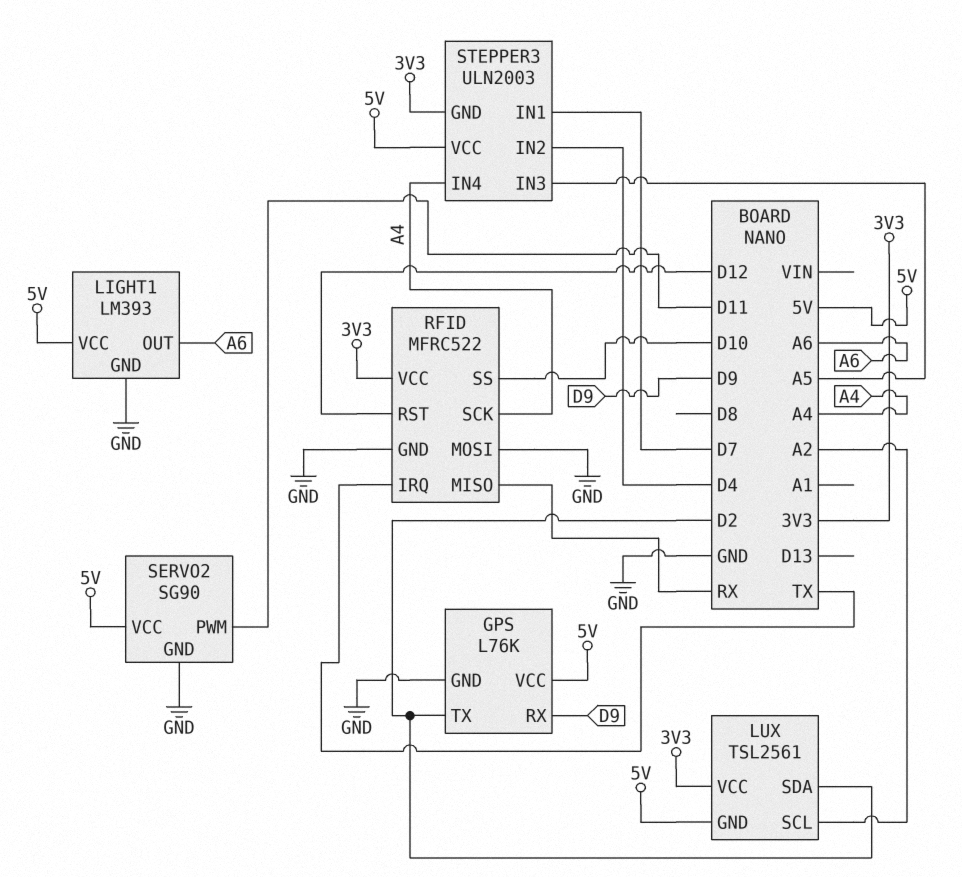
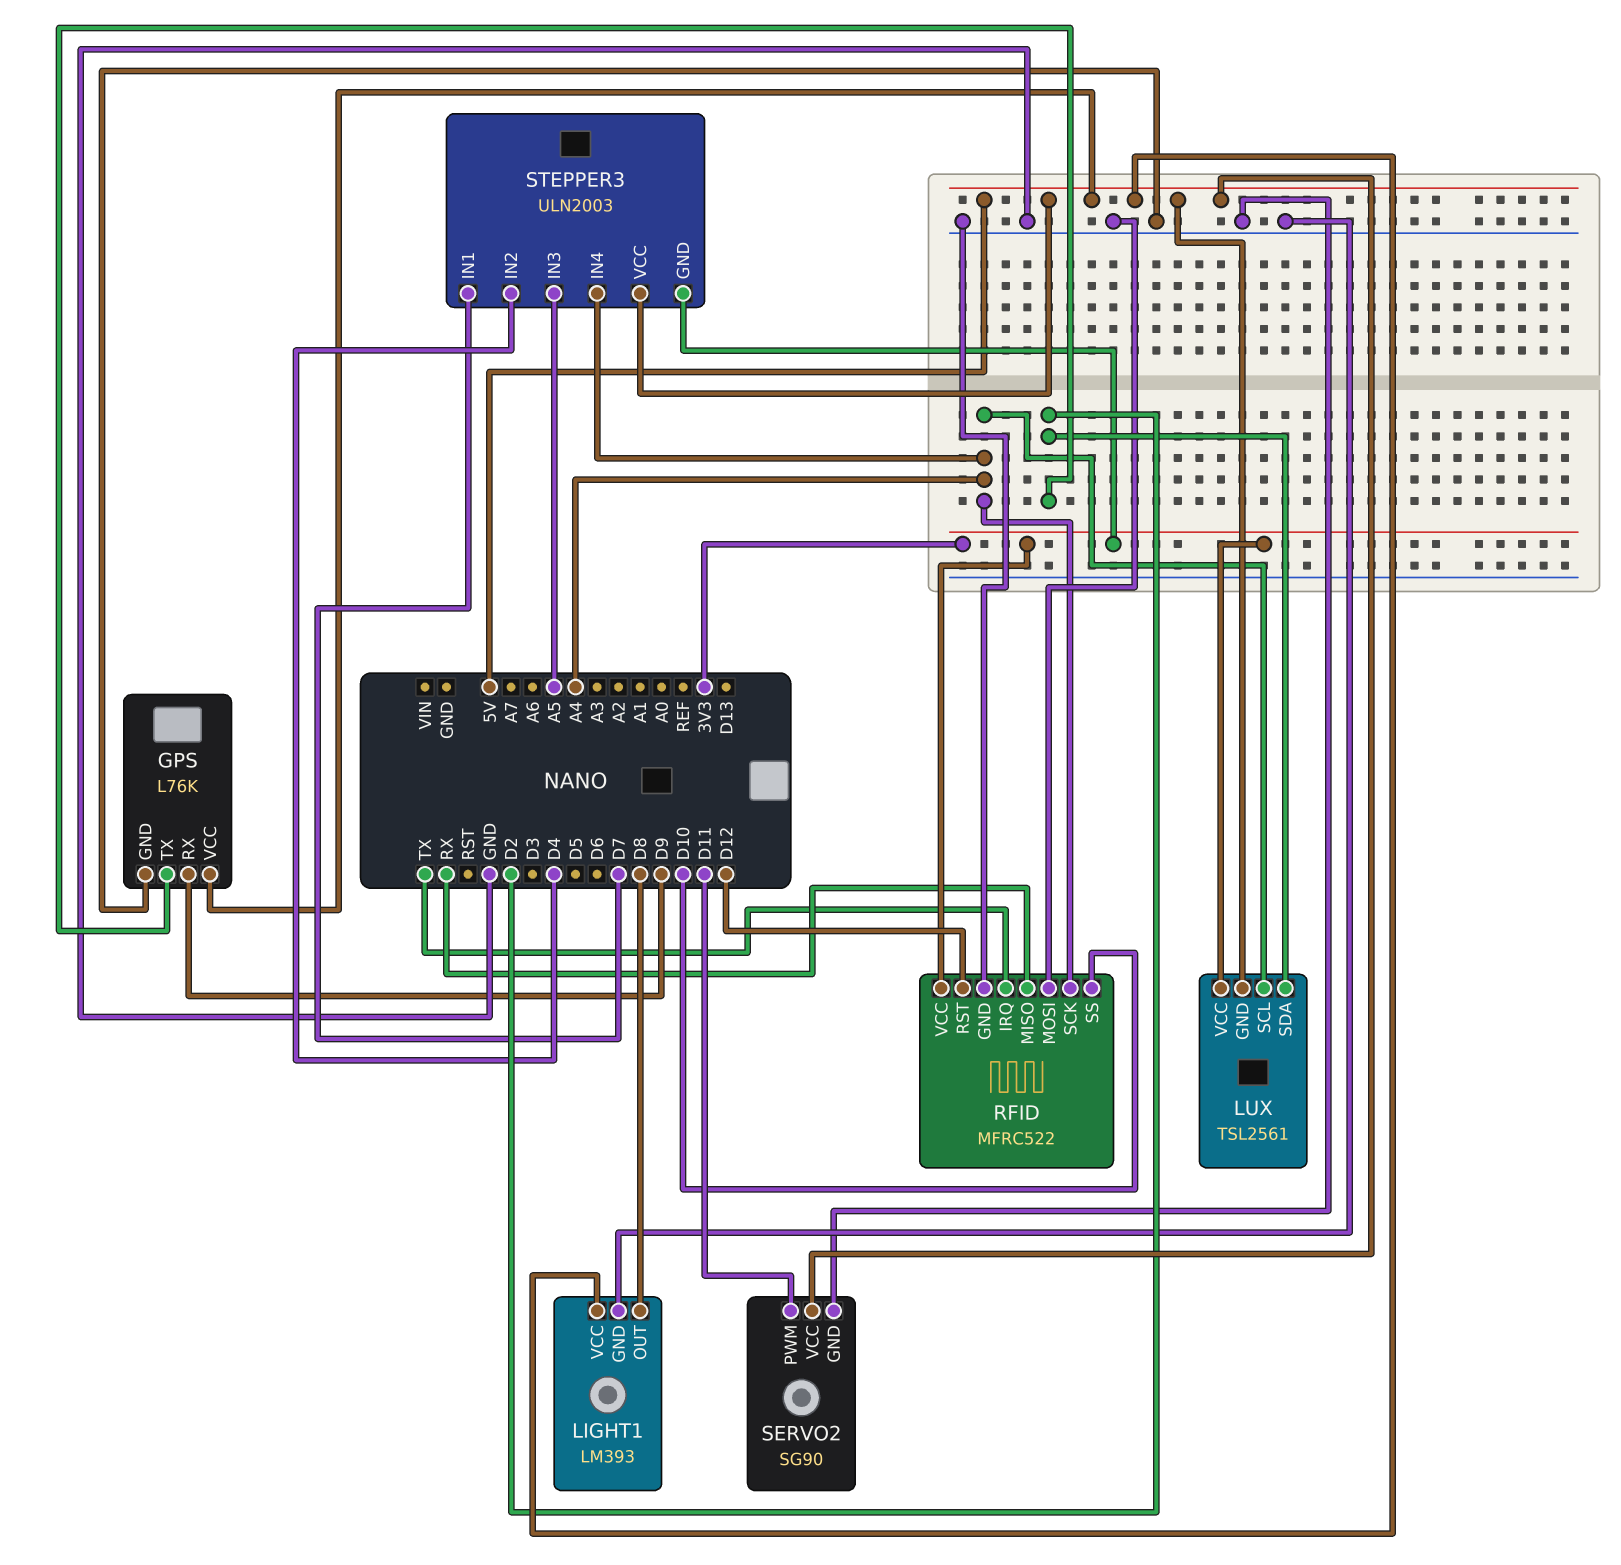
LIGHT1 pin OUT: A6 -> D8
LUX pin SCL: A2 -> A4

